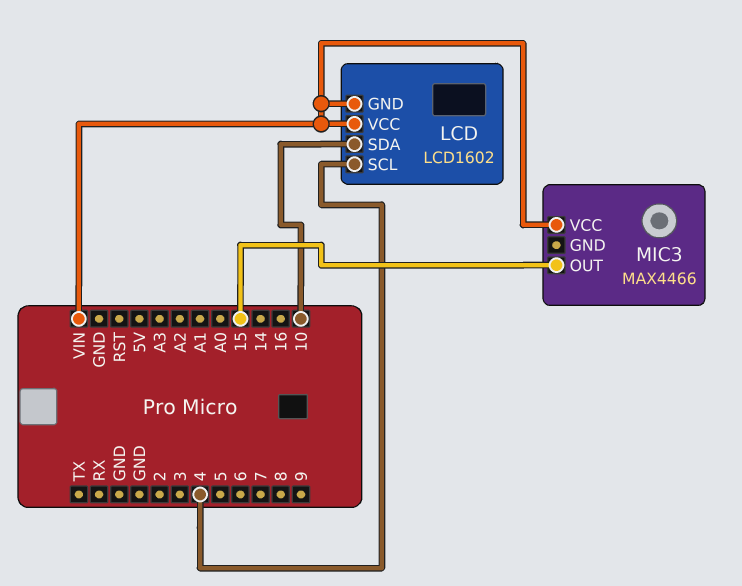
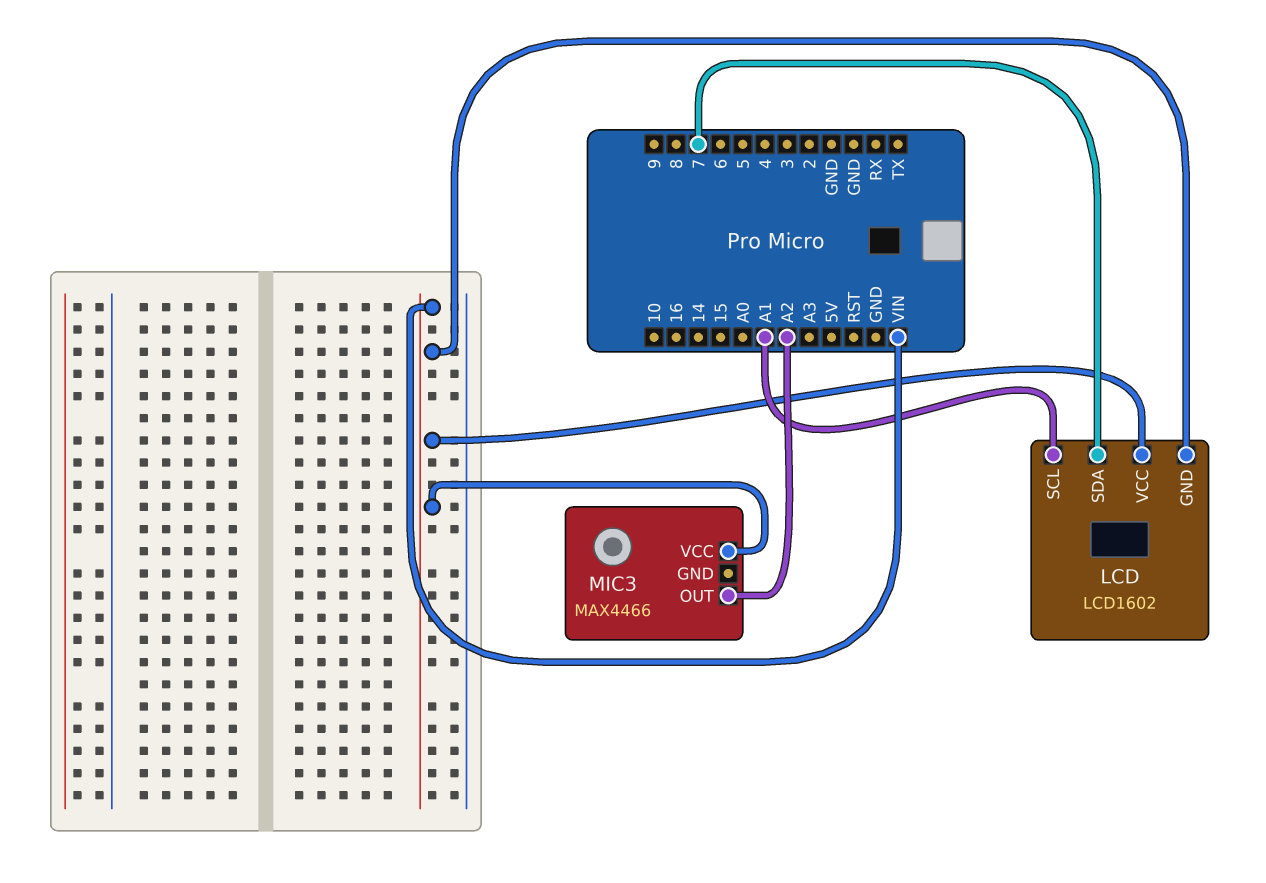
LCD pin SCL: 4 -> A1
LCD pin SDA: 10 -> 7
MIC3 pin OUT: 15 -> A2

